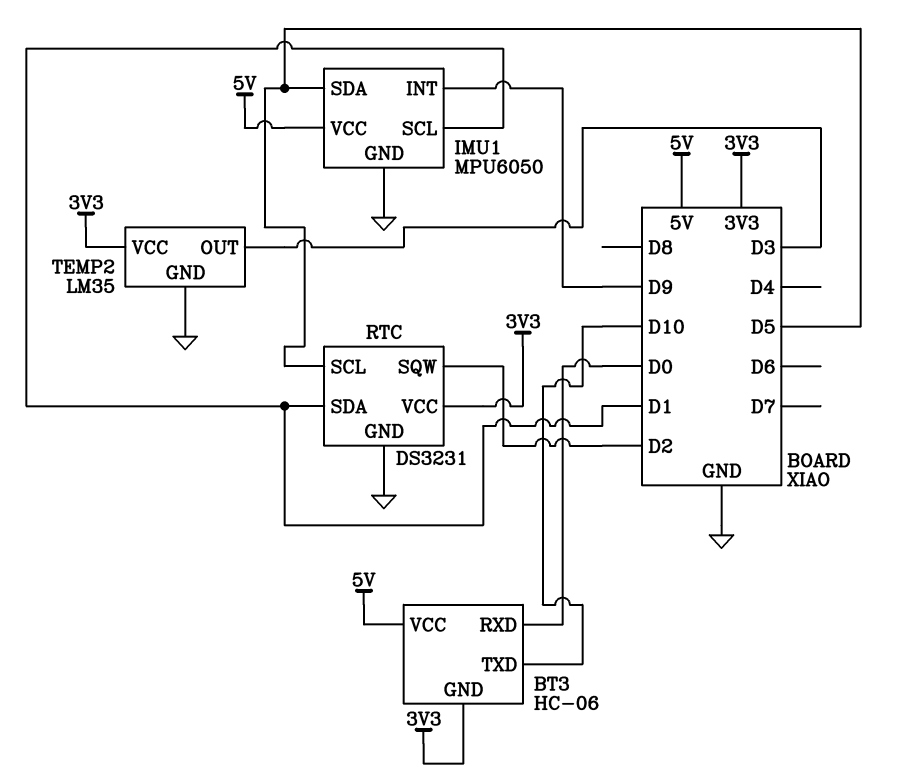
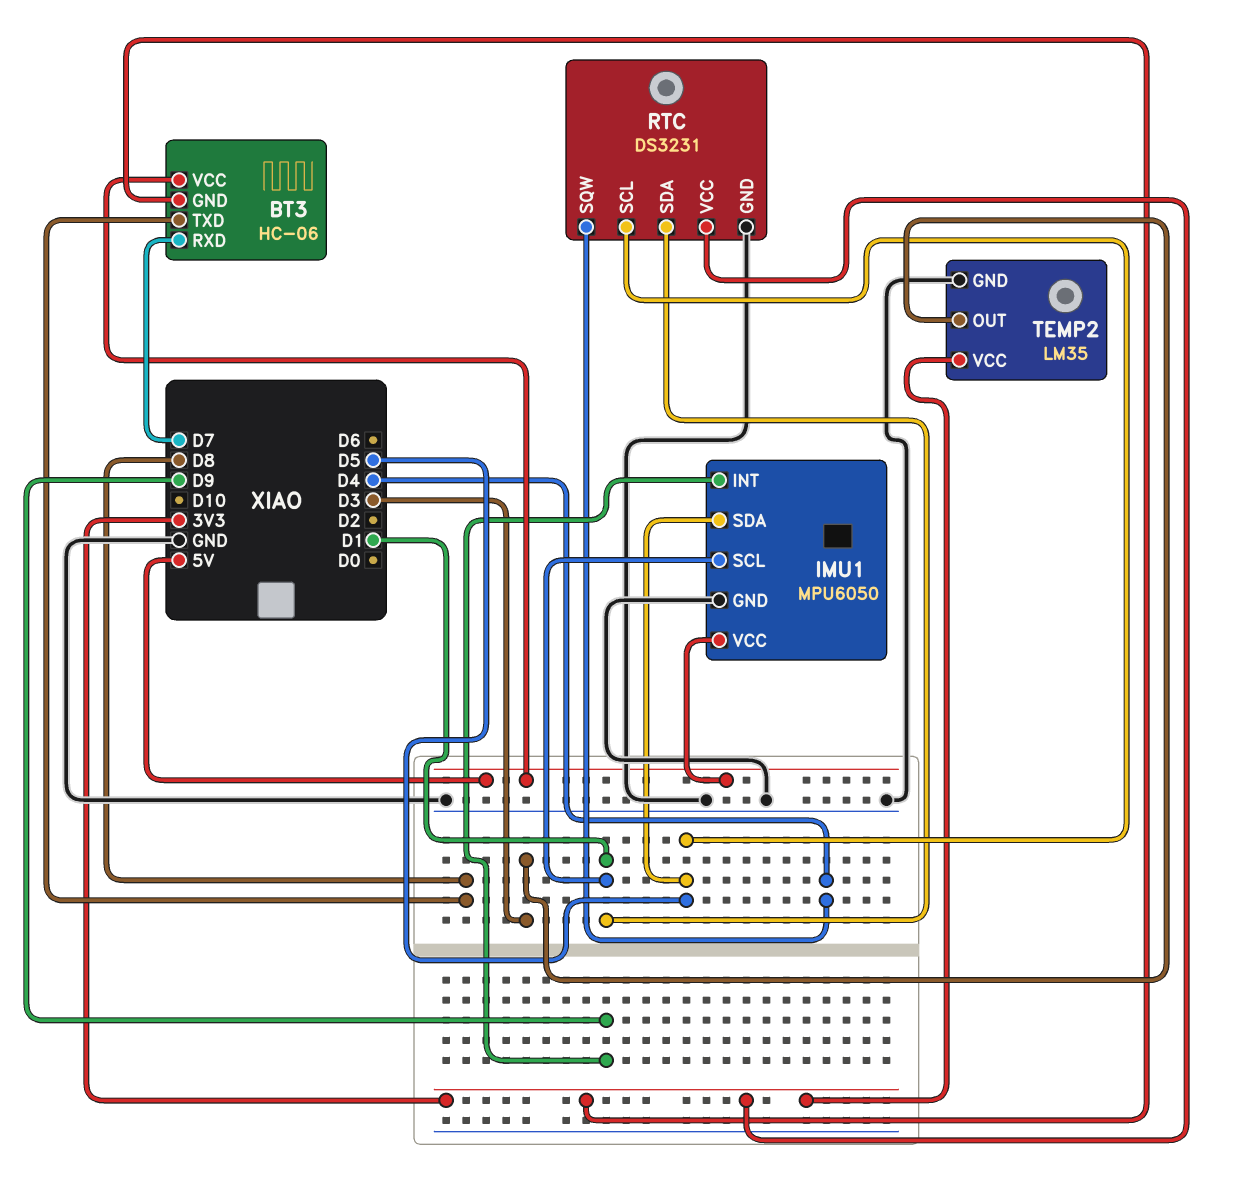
BT3 pin RXD: D0 -> D7
BT3 pin TXD: D10 -> D8
RTC pin SQW: D2 -> D4

